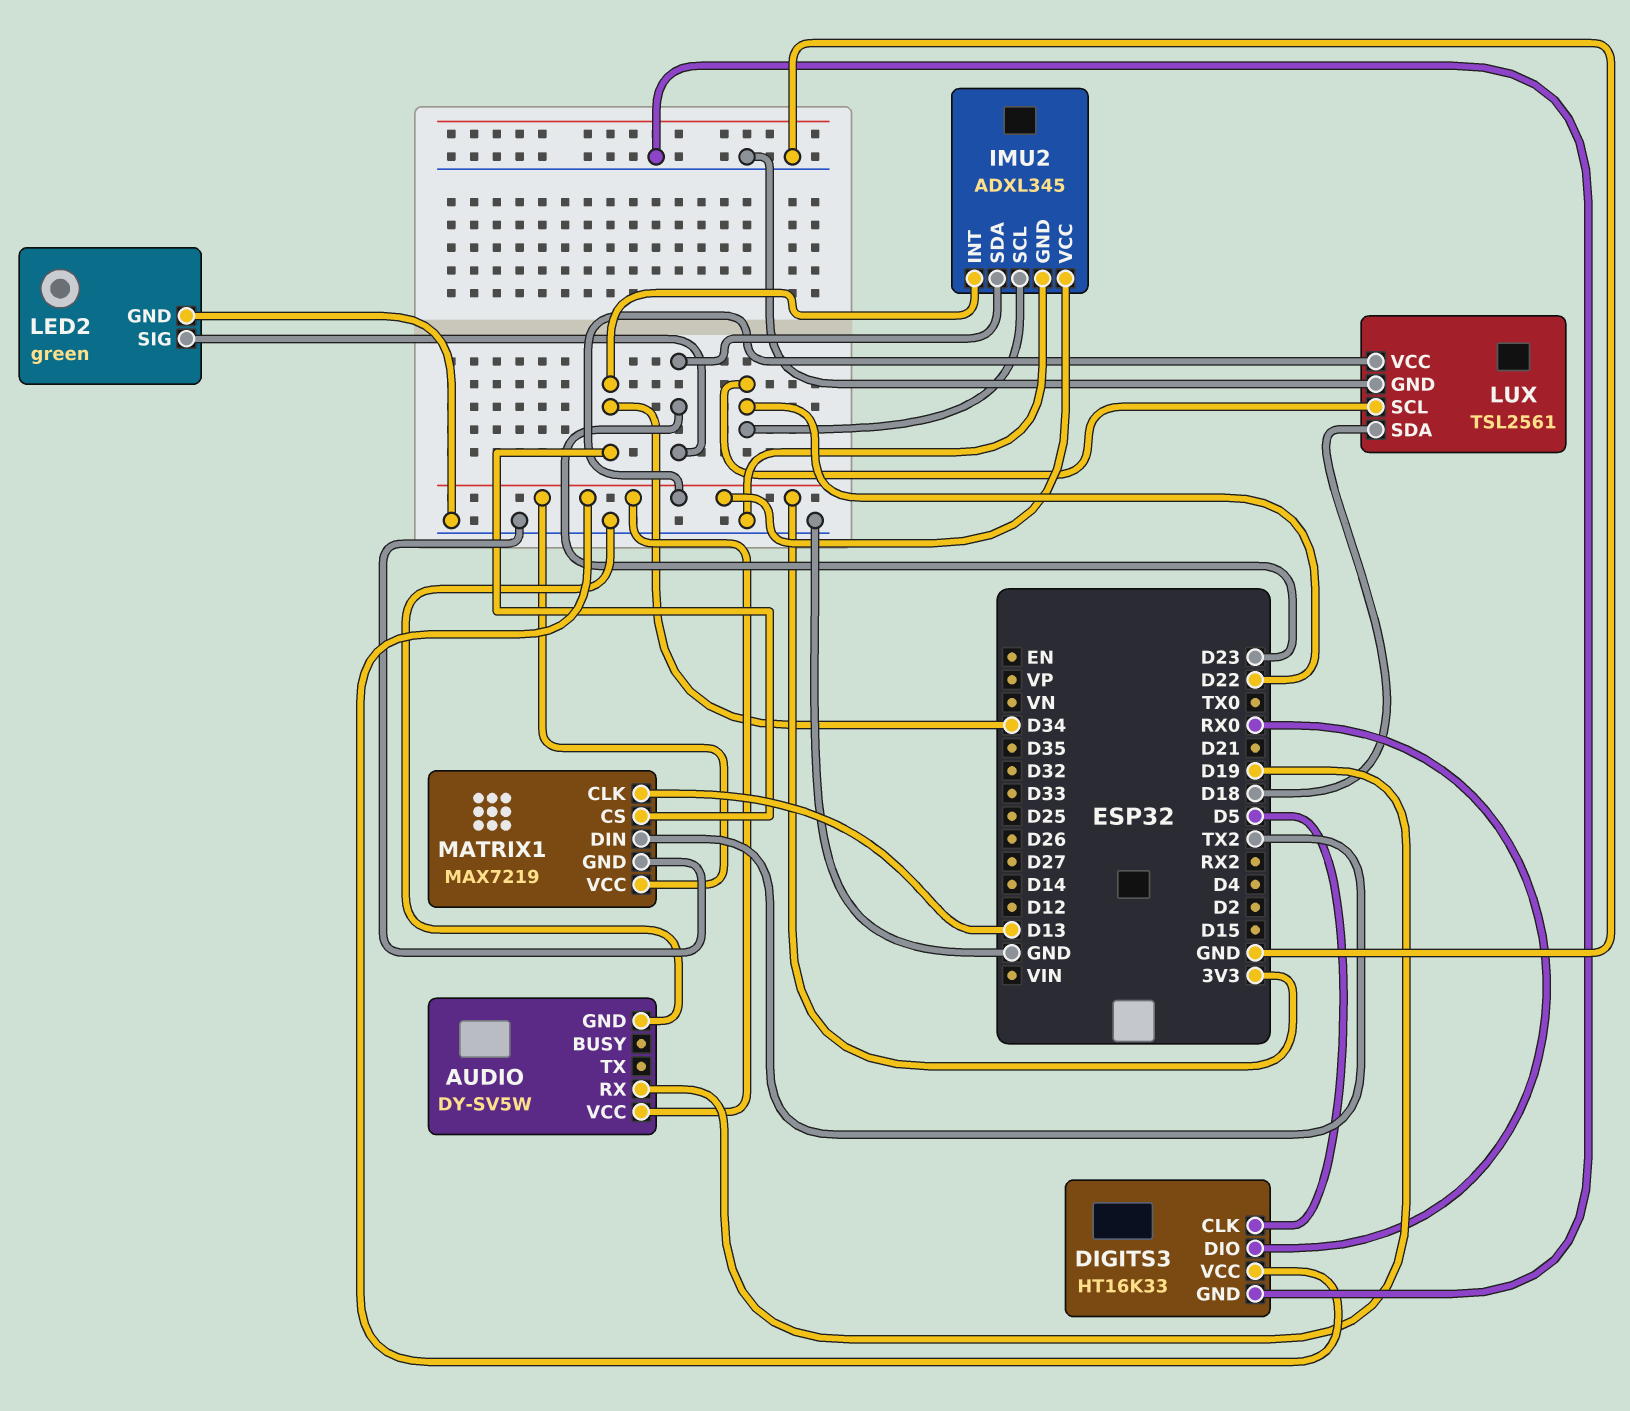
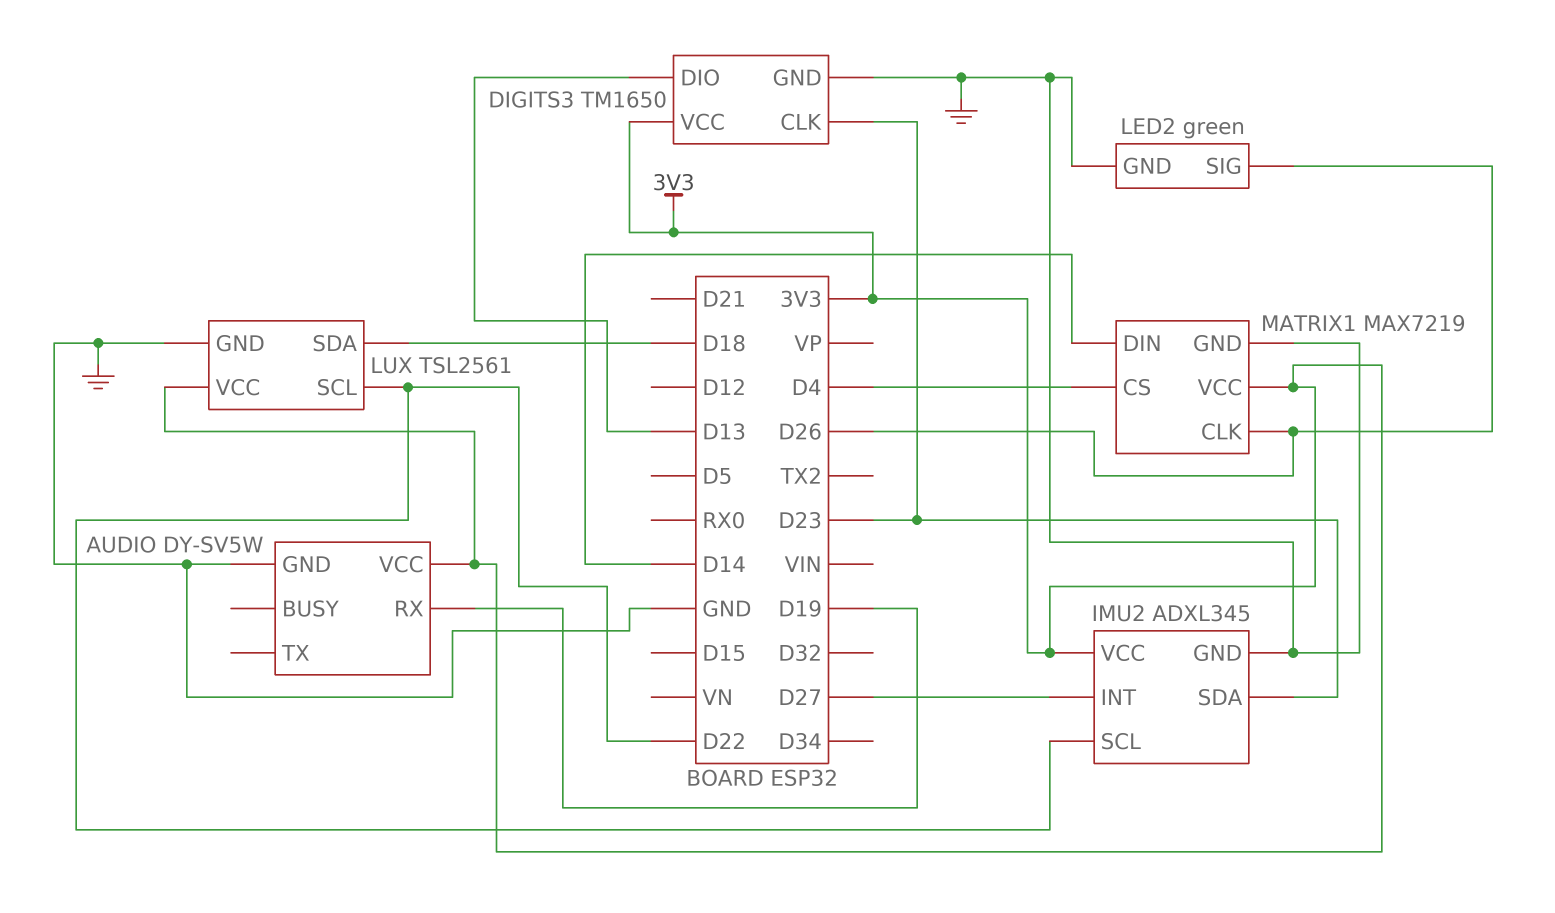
DIGITS3: HT16K33 -> TM1650
DIGITS3 pin CLK: D5 -> D23
DIGITS3 pin DIO: RX0 -> D13
IMU2 pin INT: D34 -> D27
LED2 pin SIG: D23 -> D26
MATRIX1 pin CLK: D13 -> D26
MATRIX1 pin CS: D34 -> D4
MATRIX1 pin DIN: TX2 -> D14

